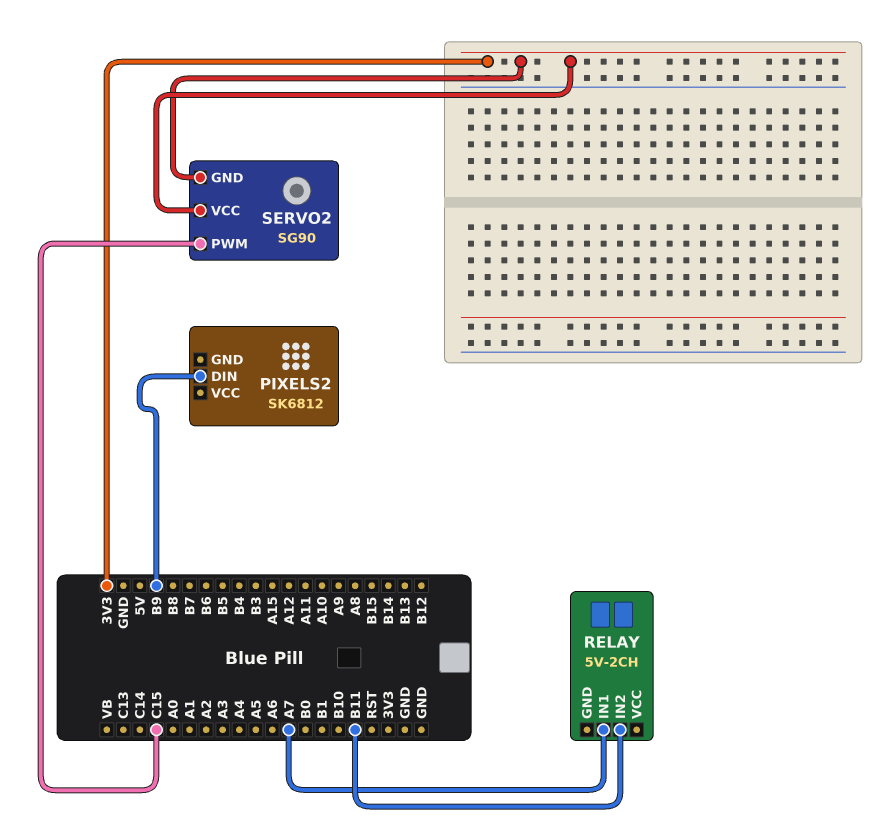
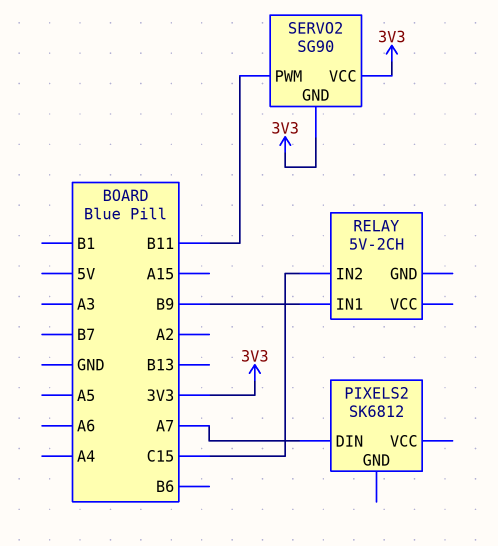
PIXELS2 pin DIN: B9 -> A7
RELAY pin IN1: A7 -> B9
RELAY pin IN2: B11 -> C15
SERVO2 pin PWM: C15 -> B11

